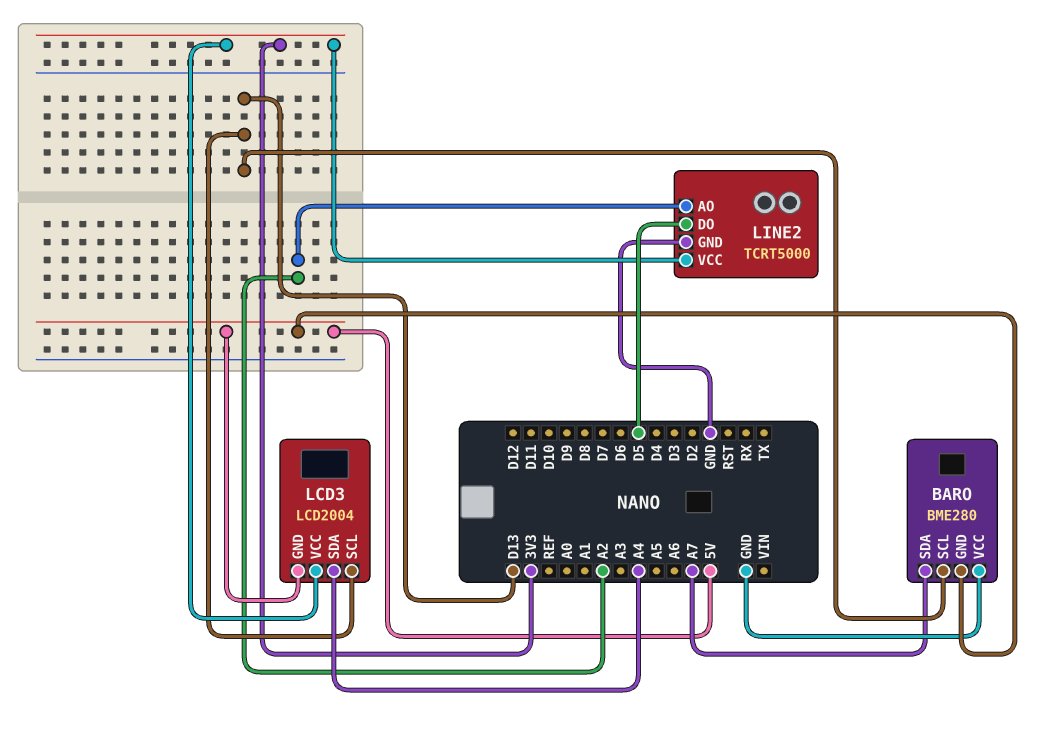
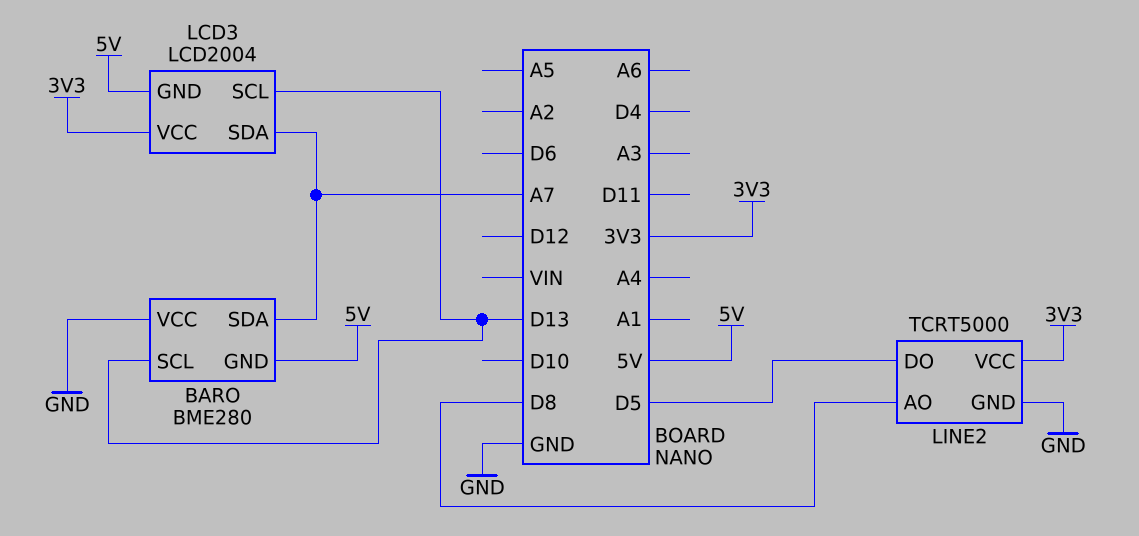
LCD3 pin SDA: A4 -> A7
LINE2 pin AO: A2 -> D8

